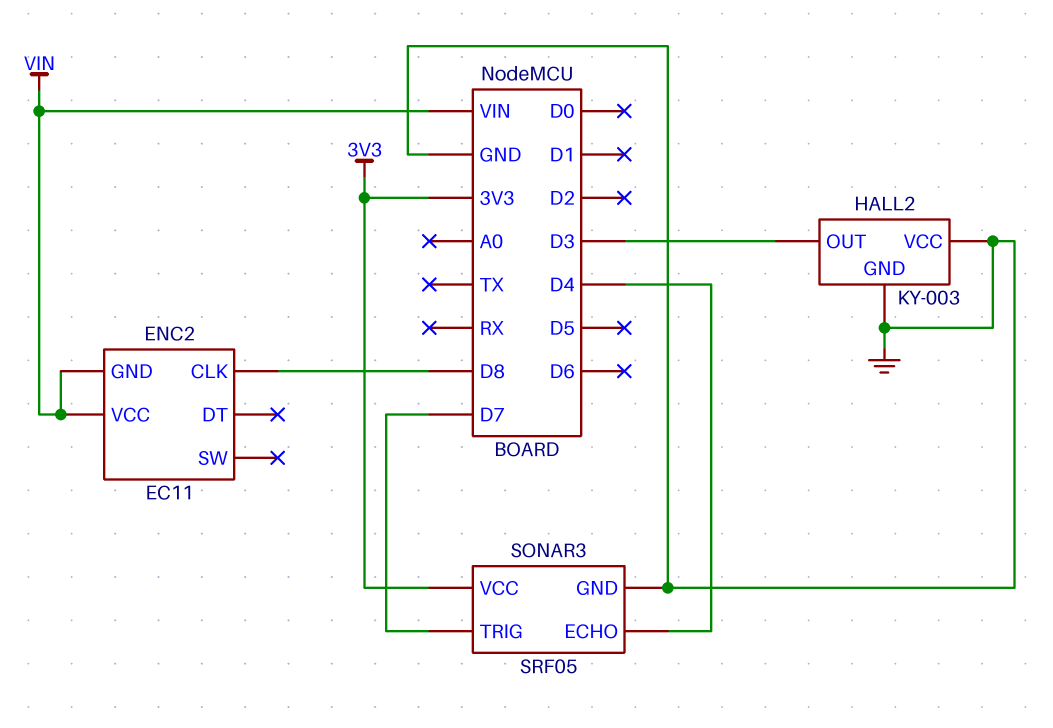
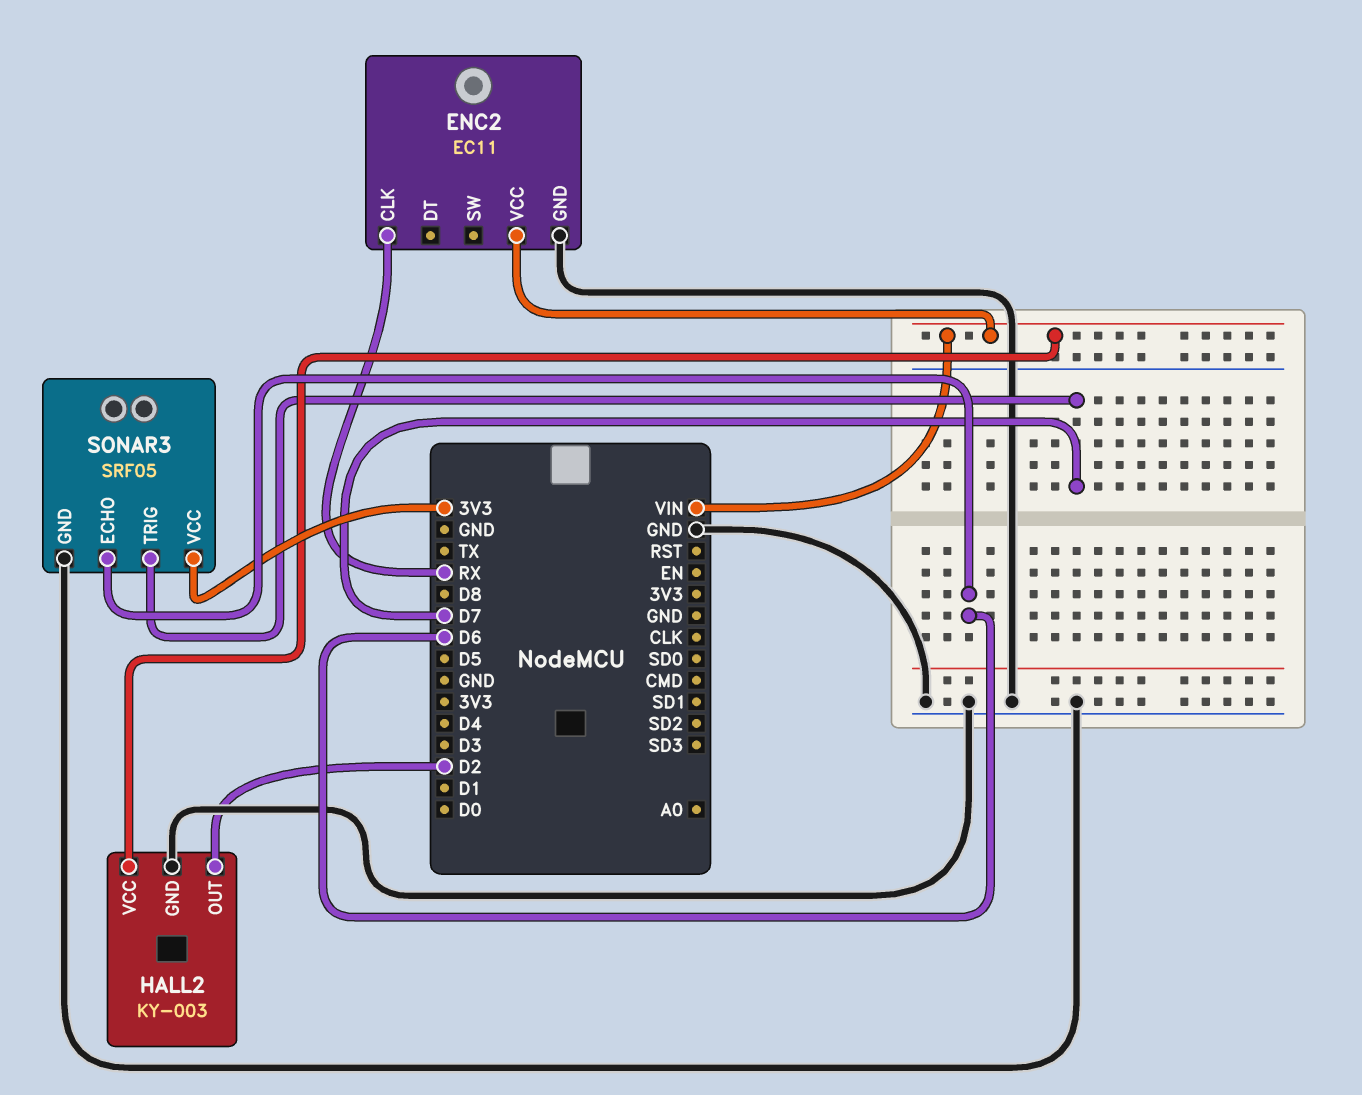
ENC2 pin CLK: D8 -> RX
ENC2 pin GND: VIN -> GND
HALL2 pin OUT: D3 -> D2
HALL2 pin VCC: GND -> VIN
SONAR3 pin ECHO: D4 -> D6

